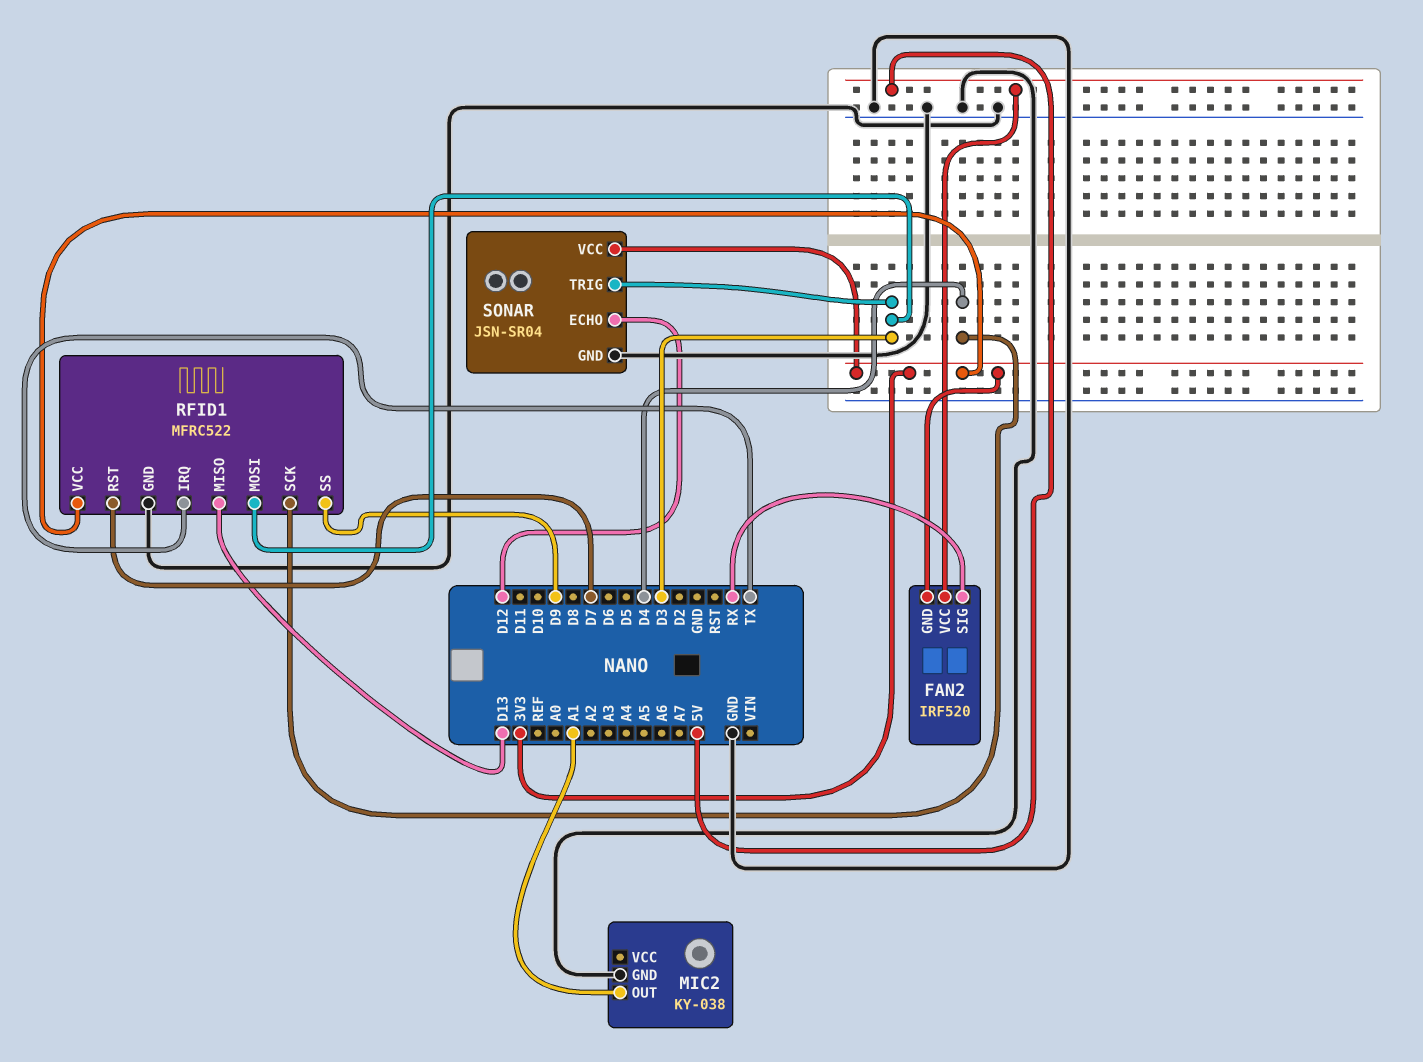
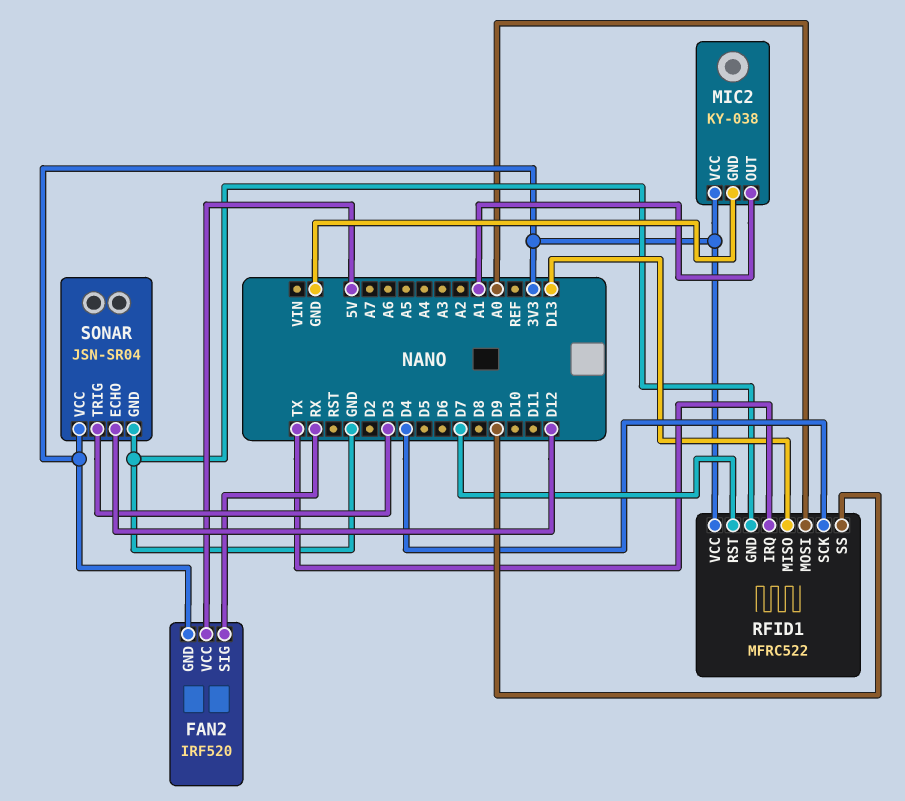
MIC2 pin VCC: none -> 3V3
RFID1 pin MOSI: D3 -> A0

